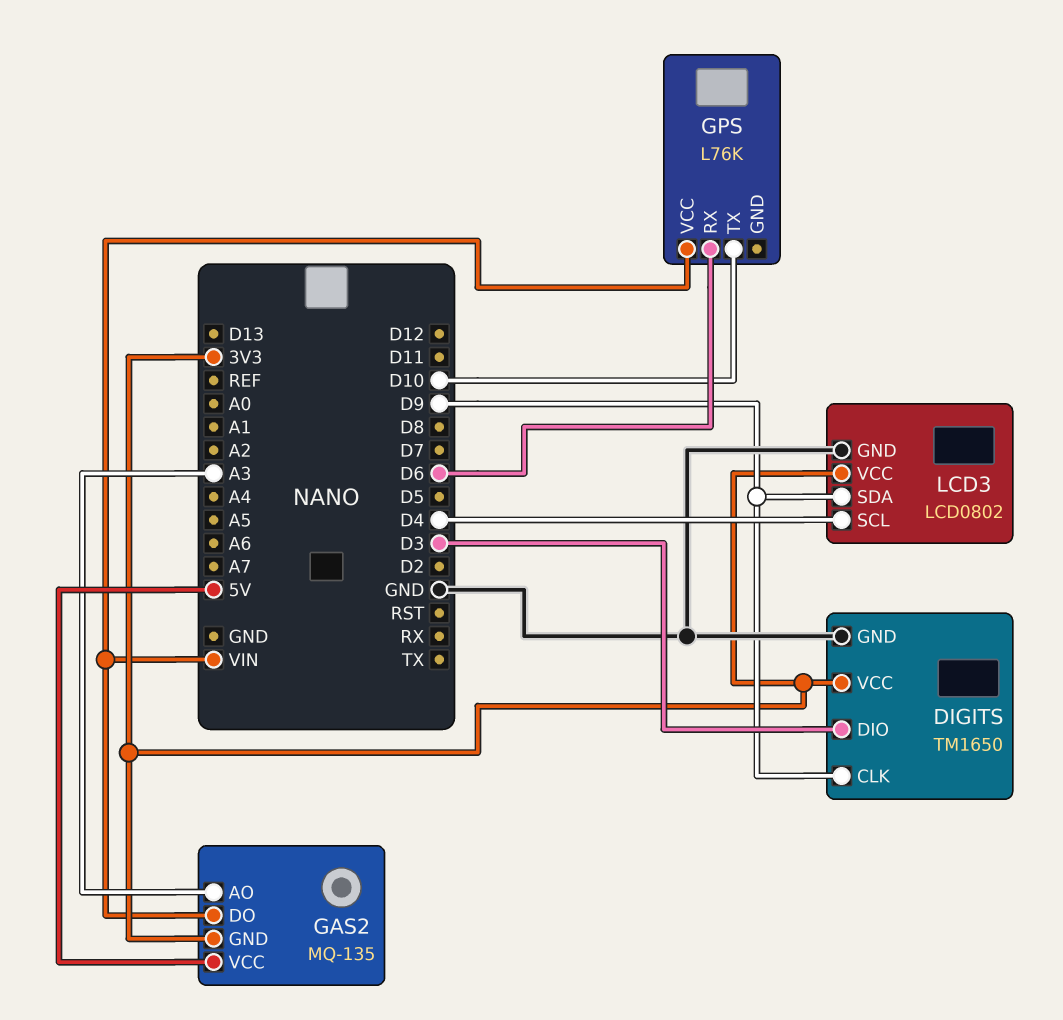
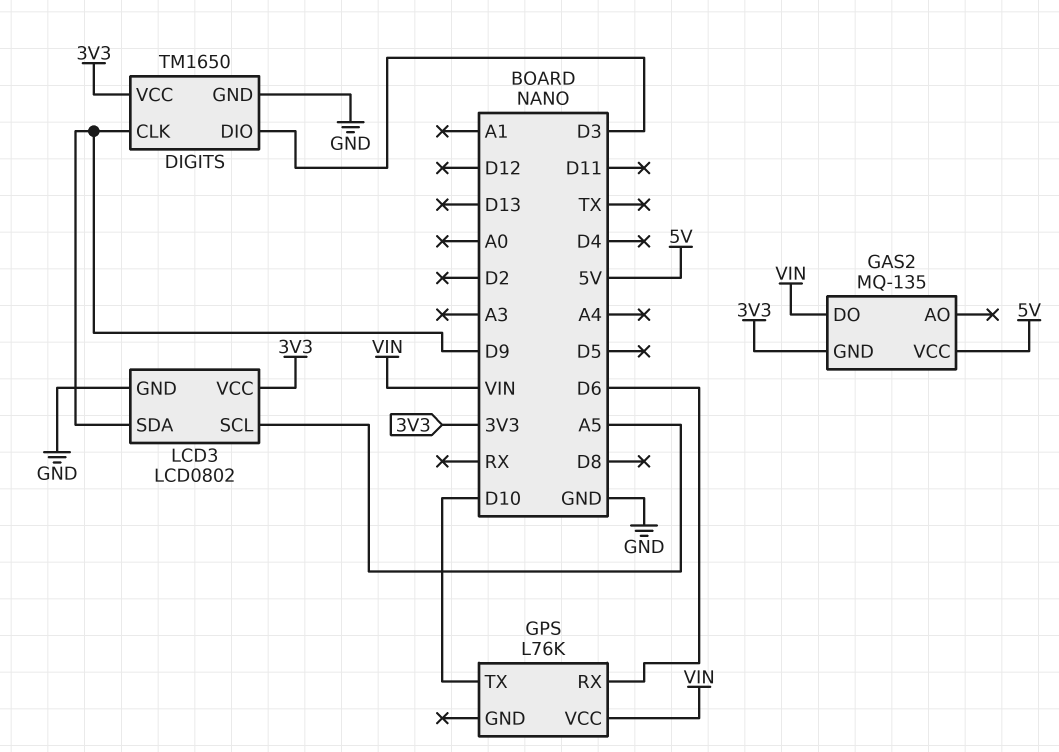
GAS2 pin AO: A3 -> none
LCD3 pin SCL: D4 -> A5

